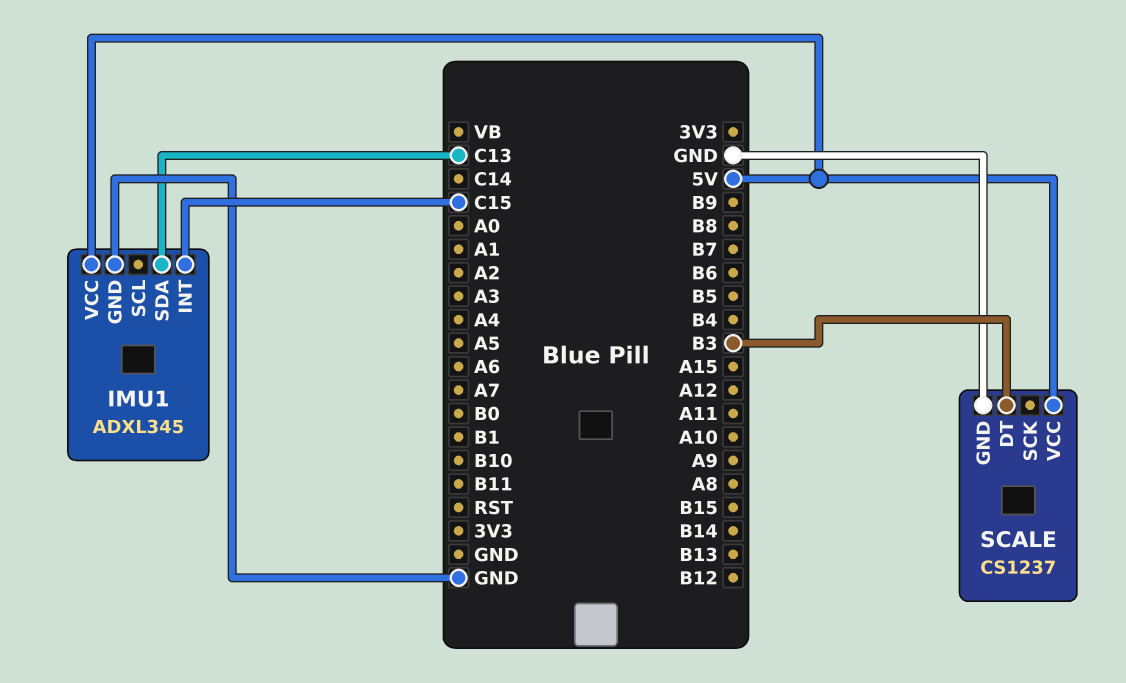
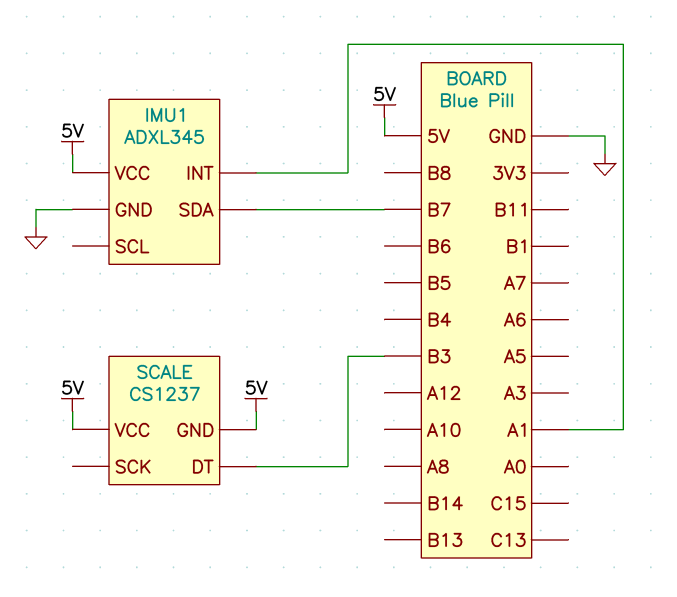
IMU1 pin INT: C15 -> A1
IMU1 pin SDA: C13 -> B7
SCALE pin GND: GND -> 5V

